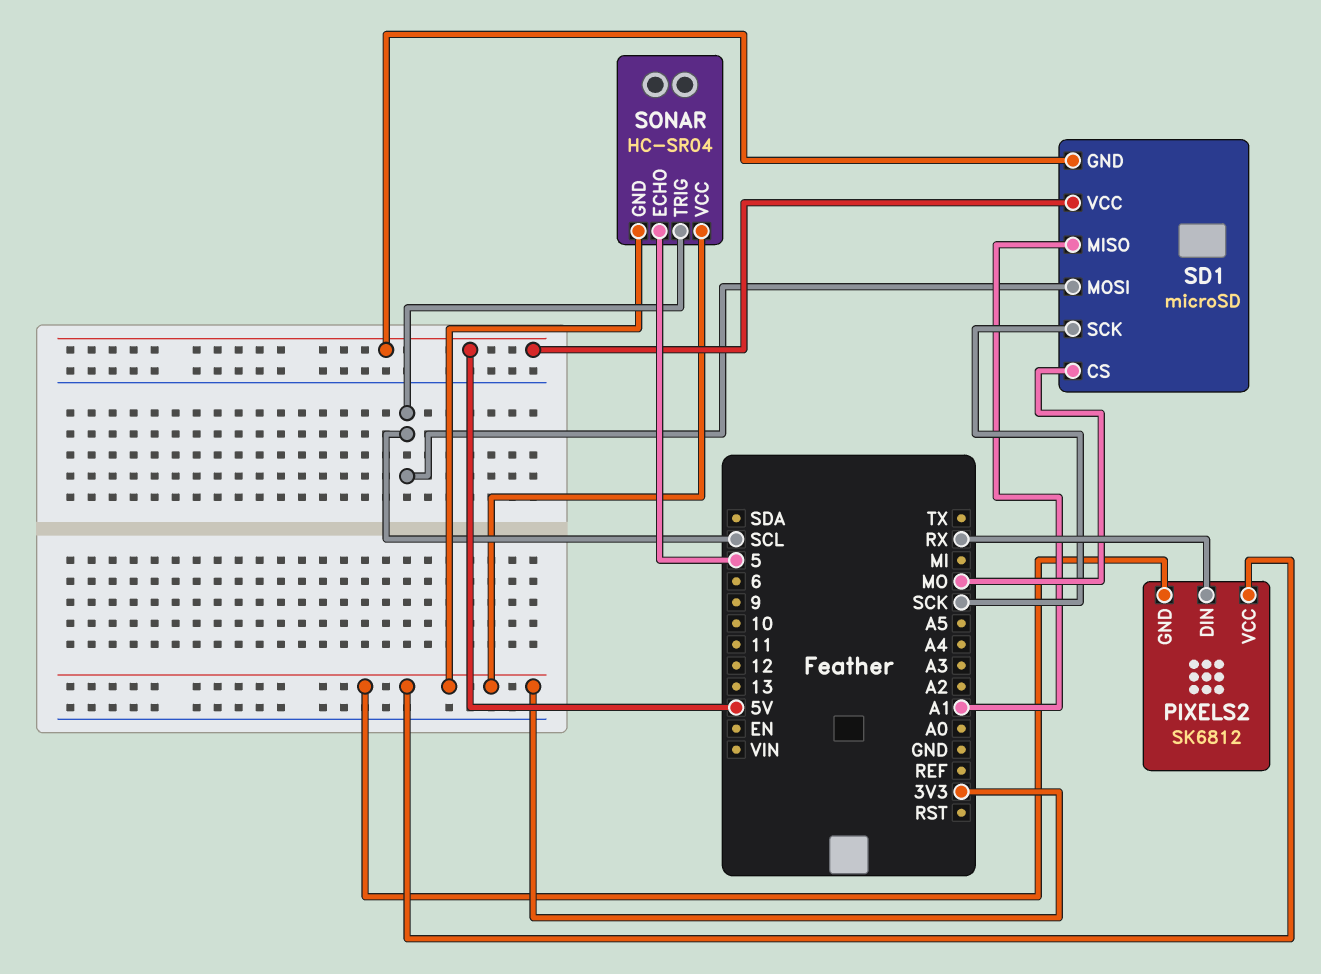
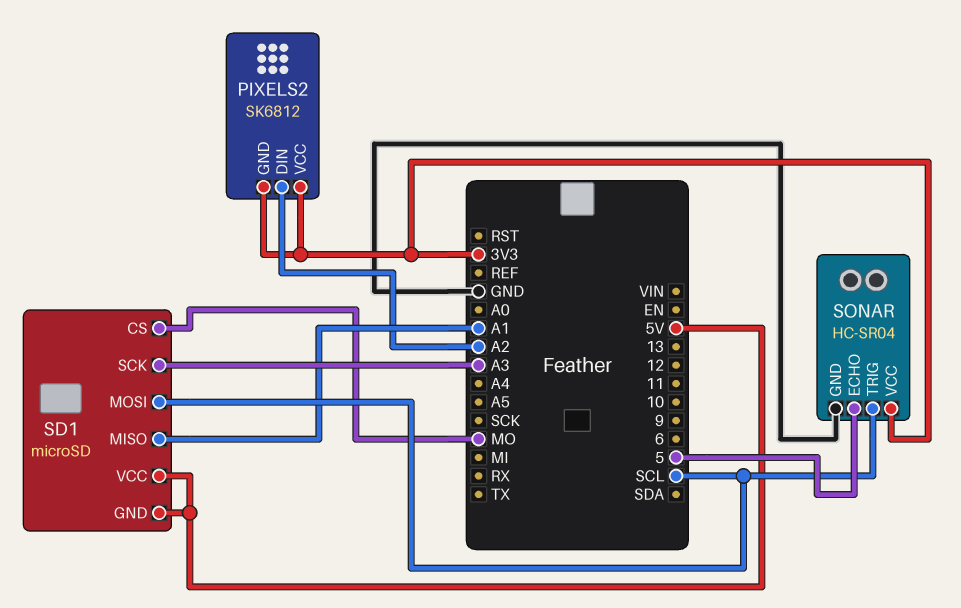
PIXELS2 pin DIN: RX -> A2
SD1 pin SCK: SCK -> A3
SONAR pin GND: 3V3 -> GND

